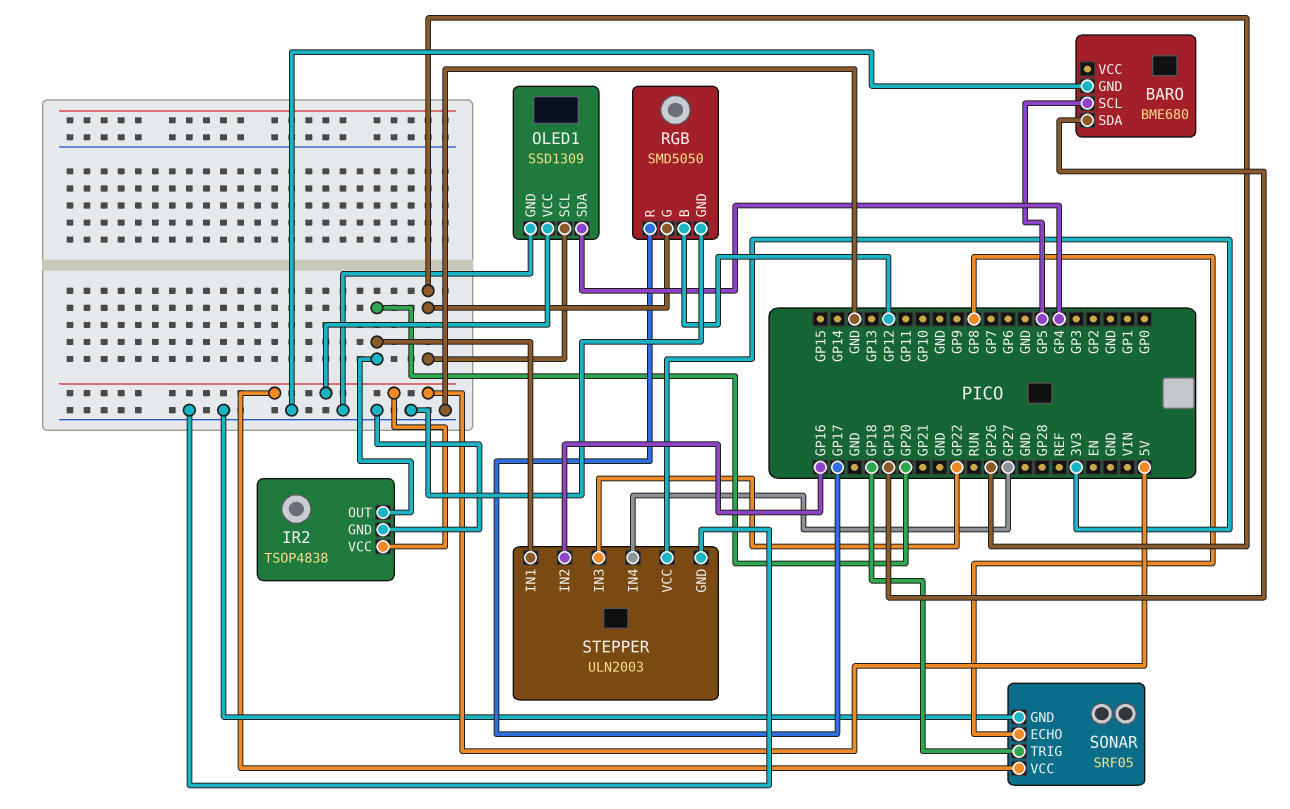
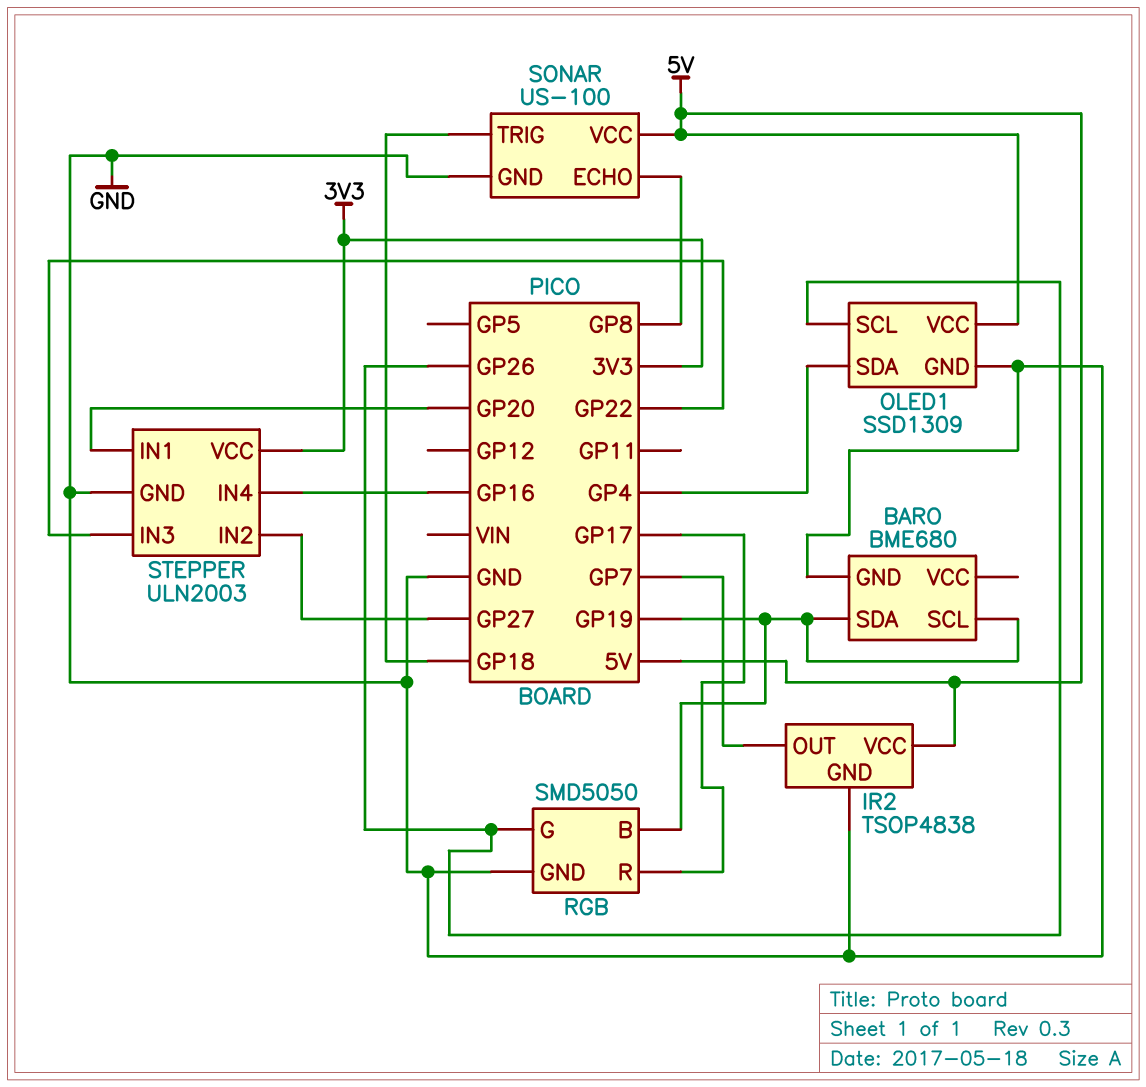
BARO pin SCL: GP5 -> GP19
IR2 pin OUT: GP20 -> GP7
RGB pin B: GP12 -> GP19
SONAR: SRF05 -> US-100
STEPPER pin IN2: GP16 -> GP27
STEPPER pin IN4: GP27 -> GP16

